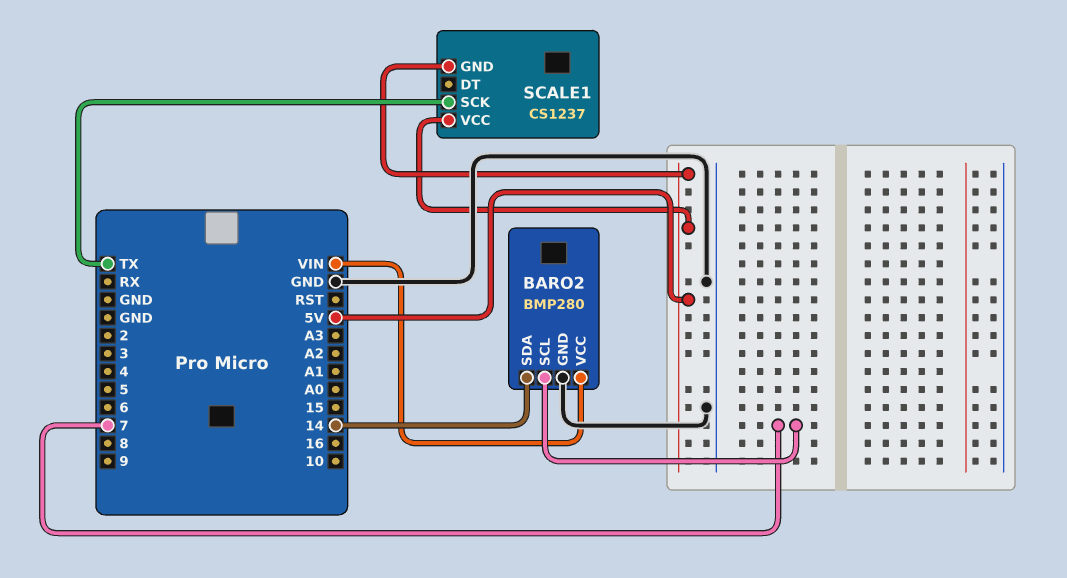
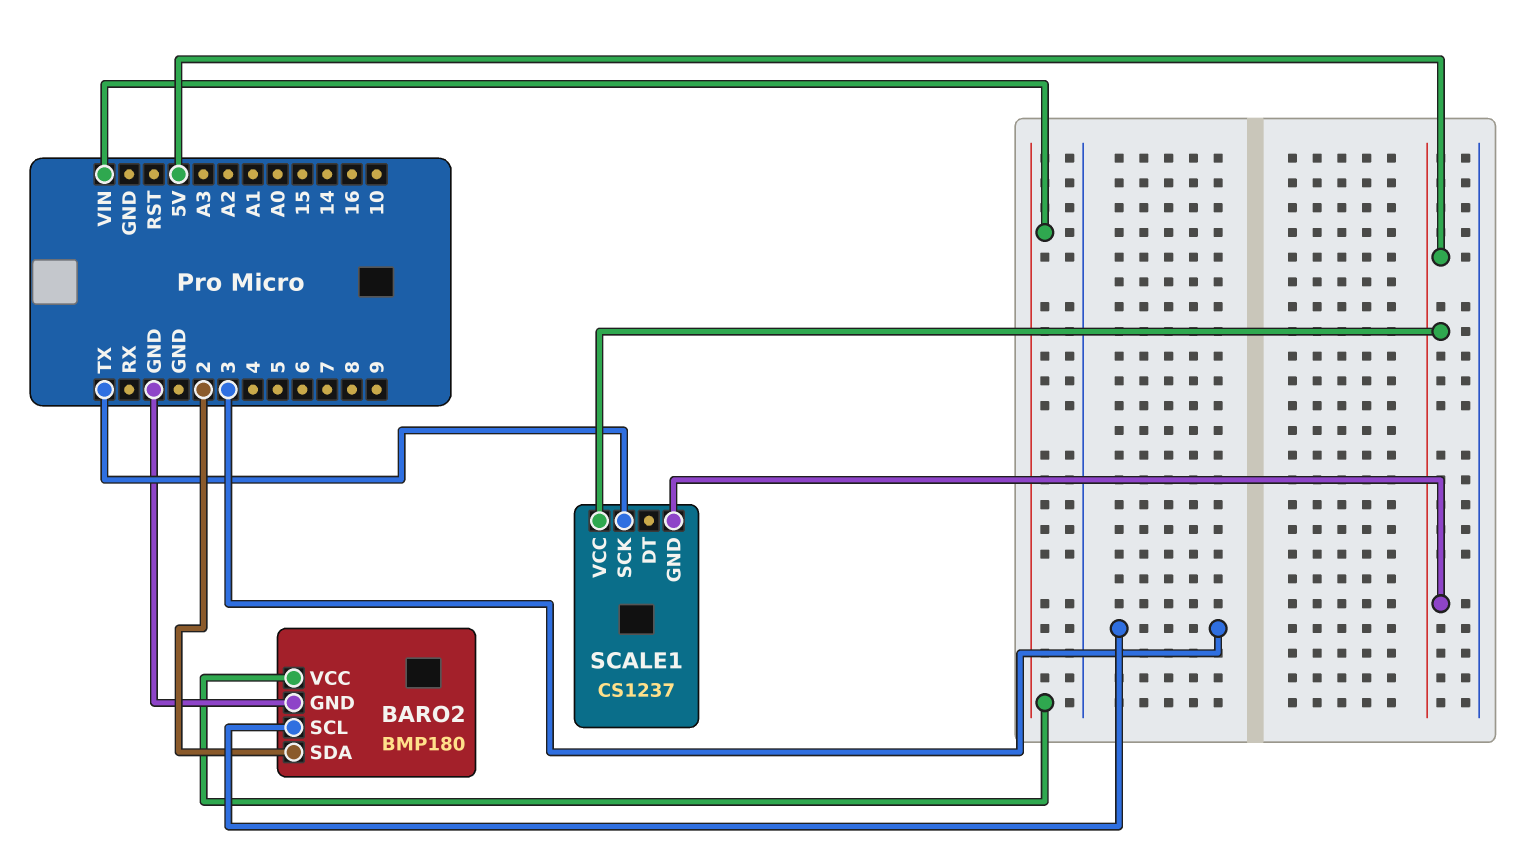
BARO2: BMP280 -> BMP180
BARO2 pin SCL: 7 -> 3
BARO2 pin SDA: 14 -> 2

